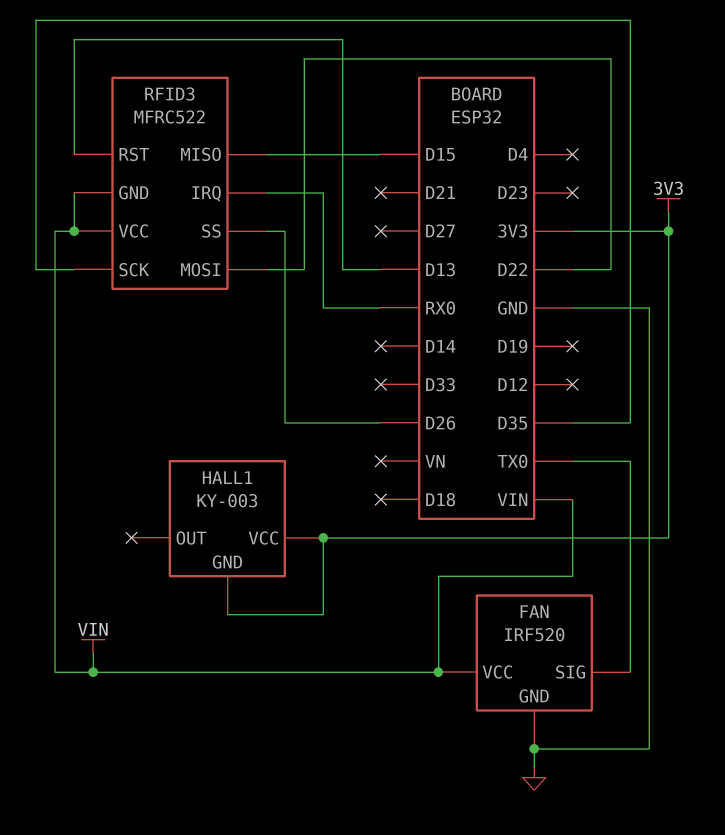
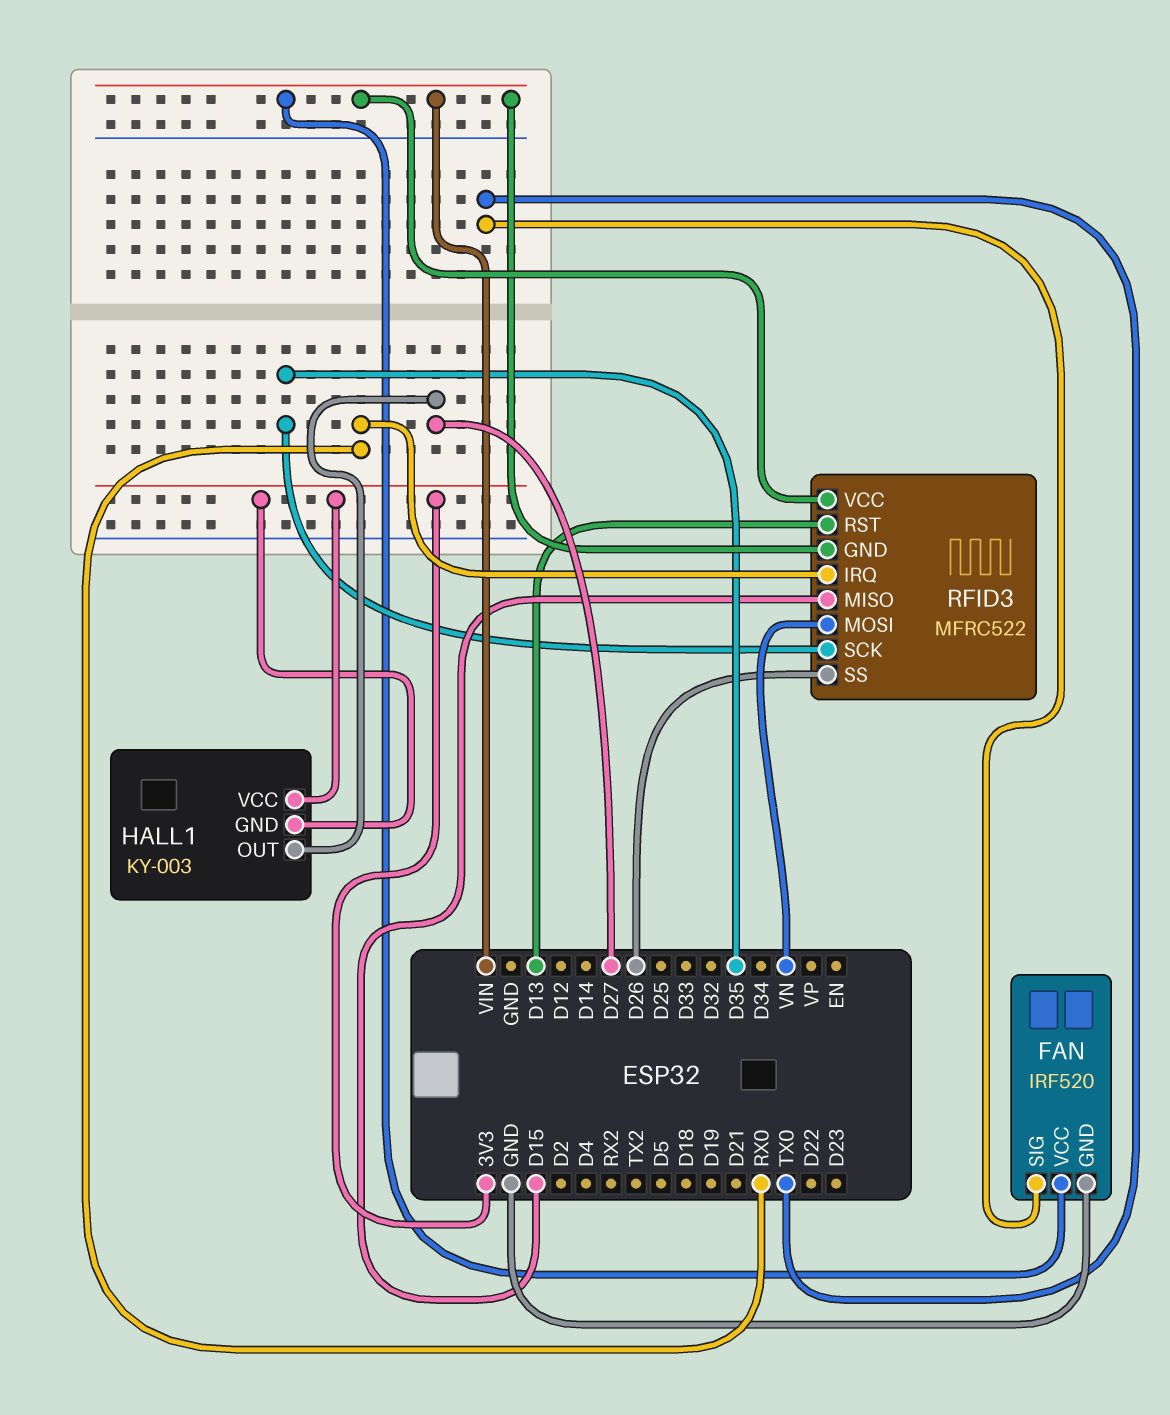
HALL1 pin OUT: none -> D27
RFID3 pin MOSI: D22 -> VN

